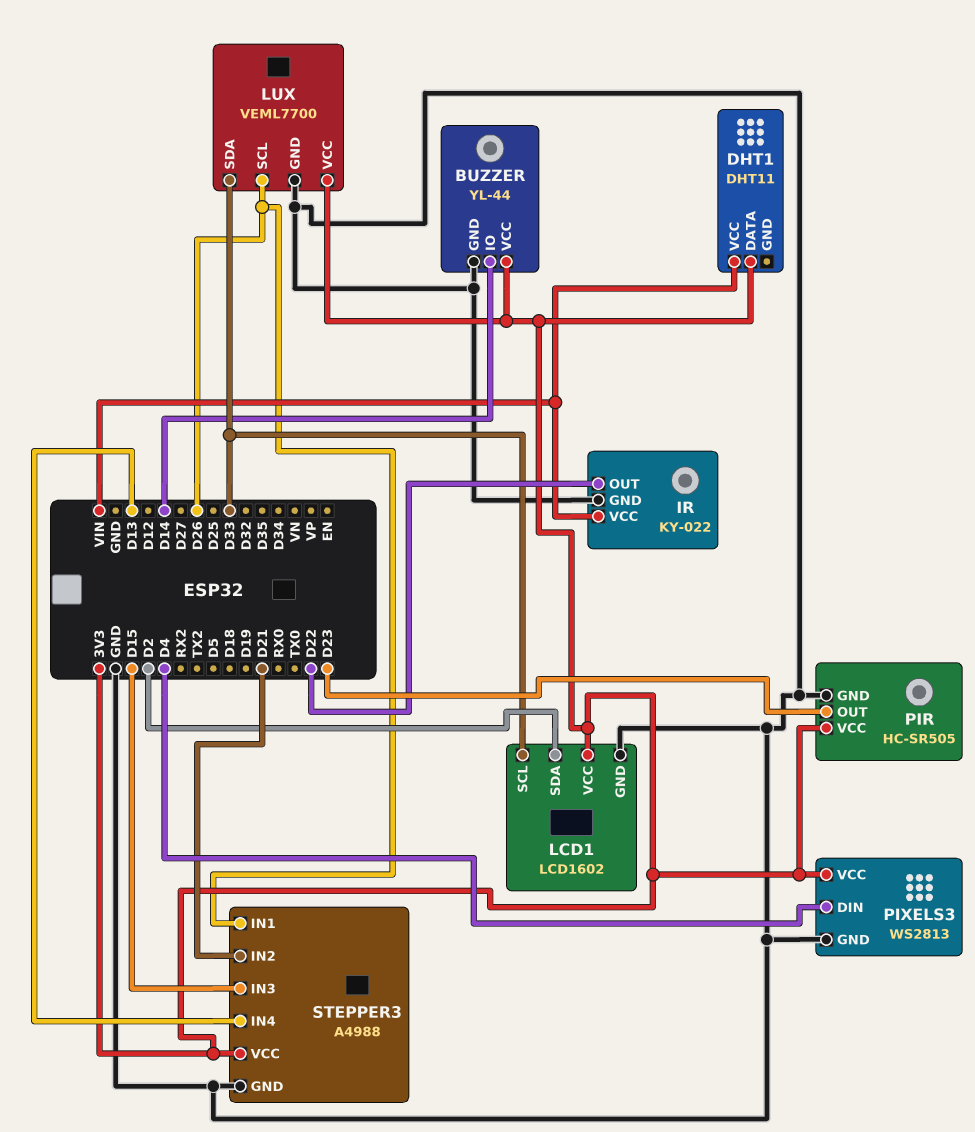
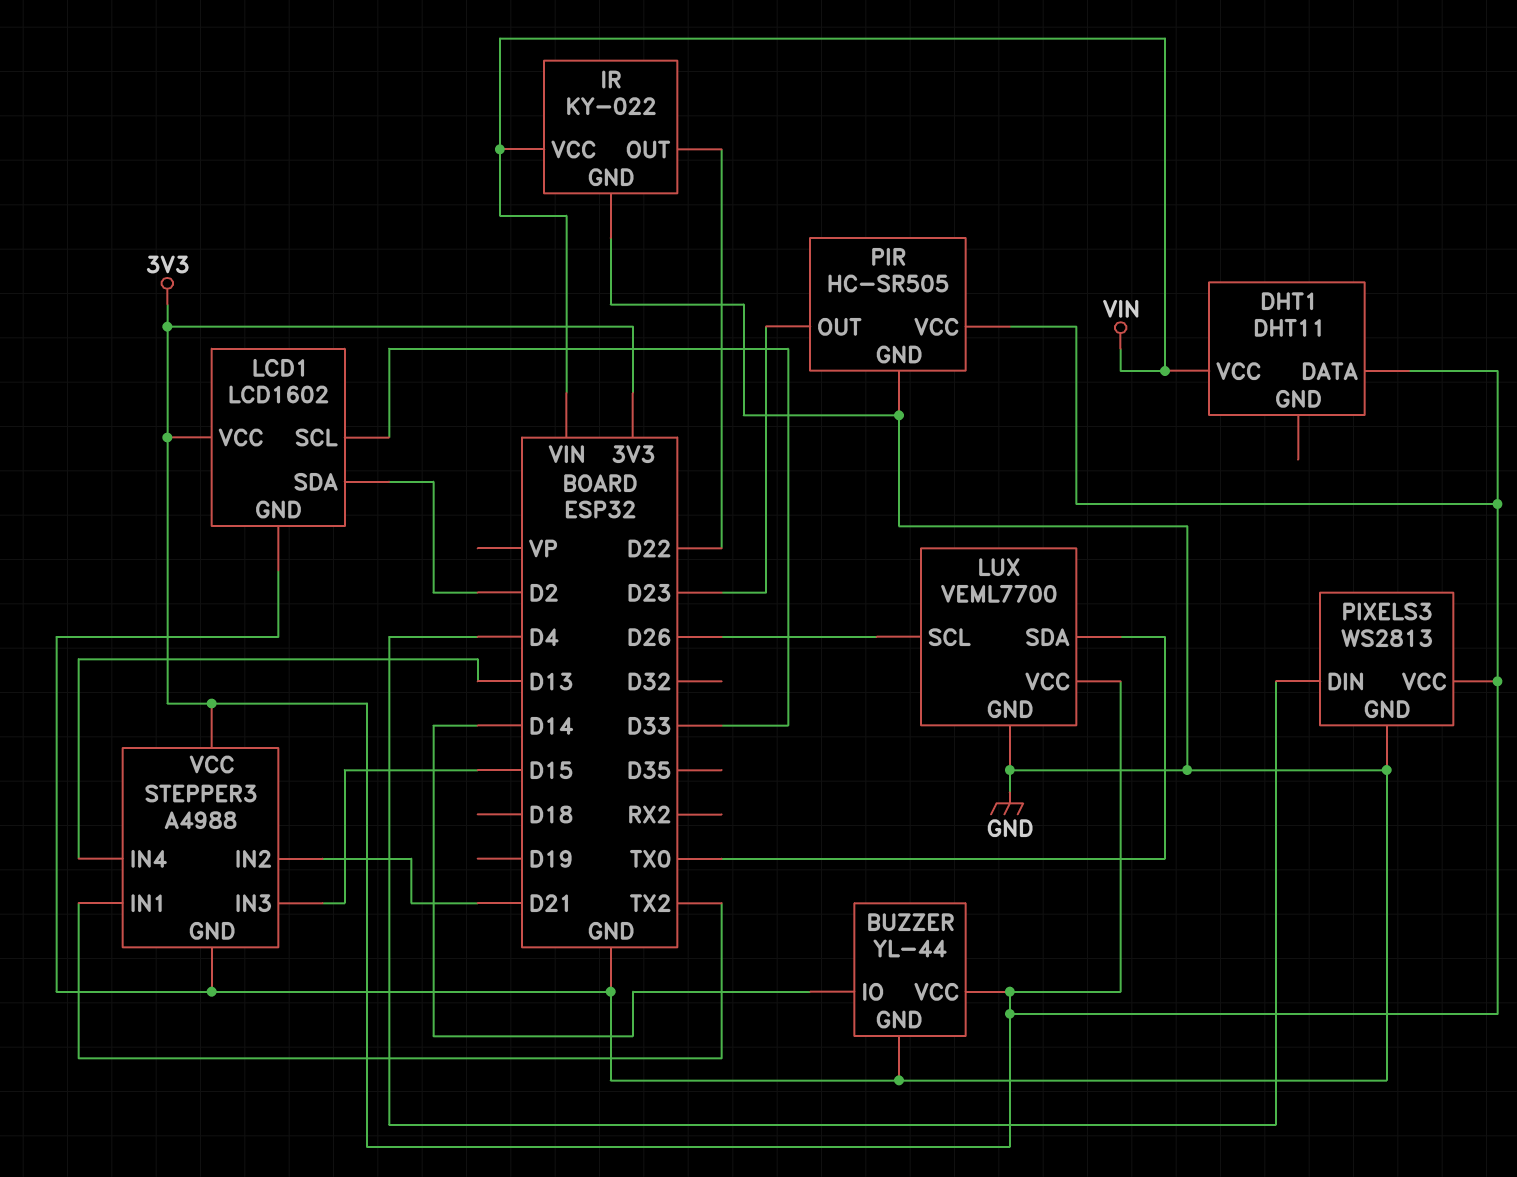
LUX pin SDA: D33 -> TX0
STEPPER3 pin IN1: D26 -> TX2

